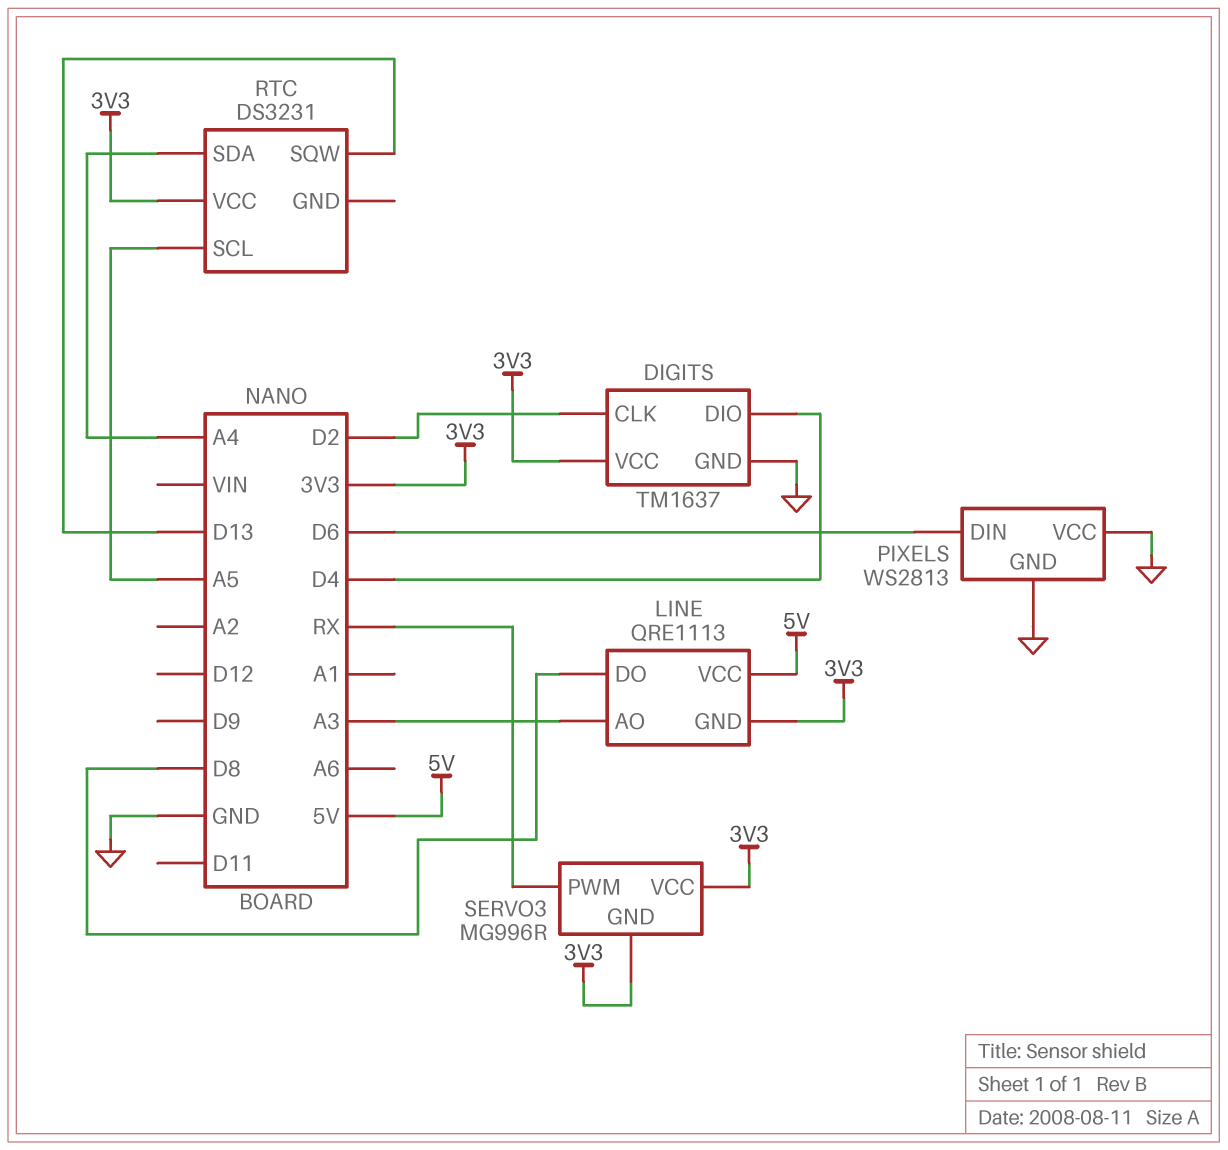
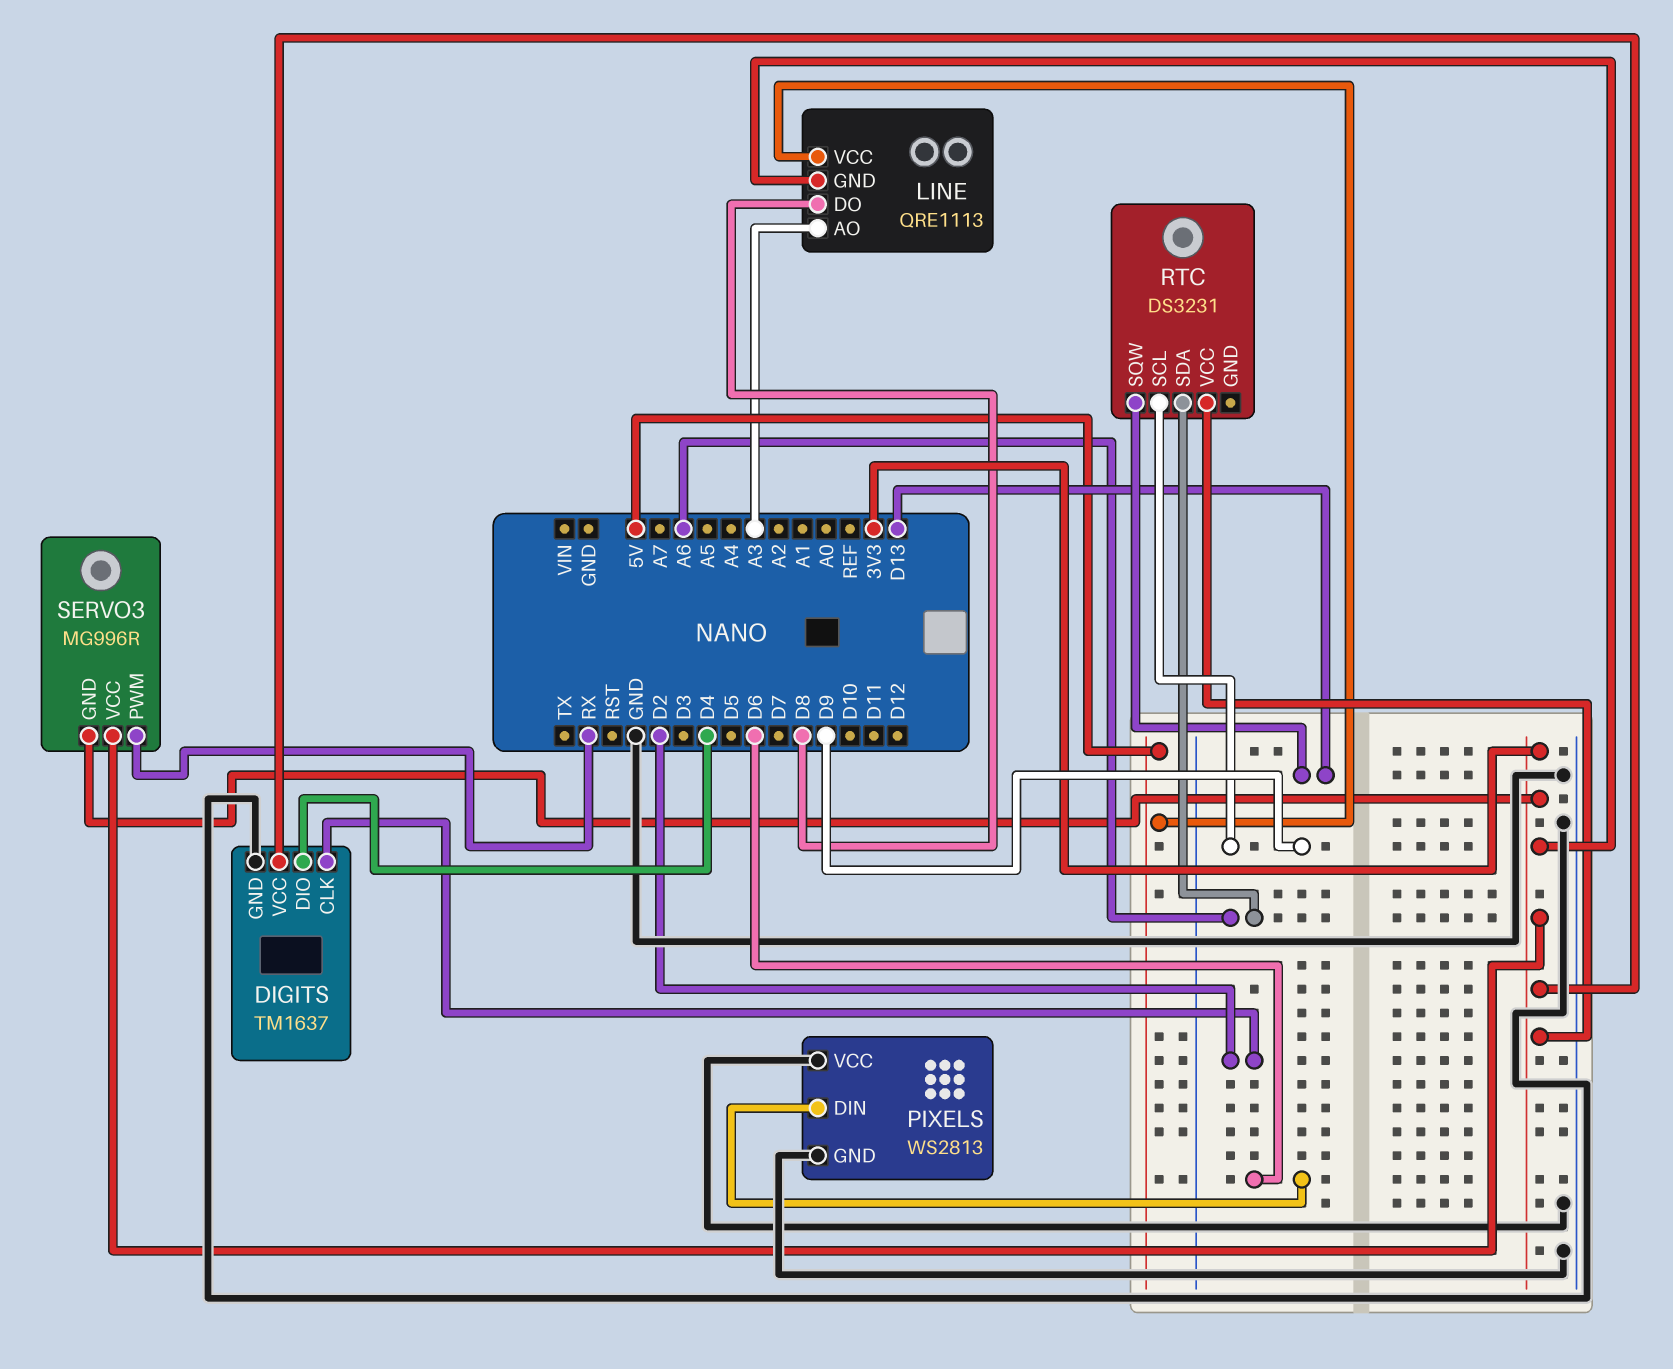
RTC pin SCL: A5 -> D9
RTC pin SDA: A4 -> A6

